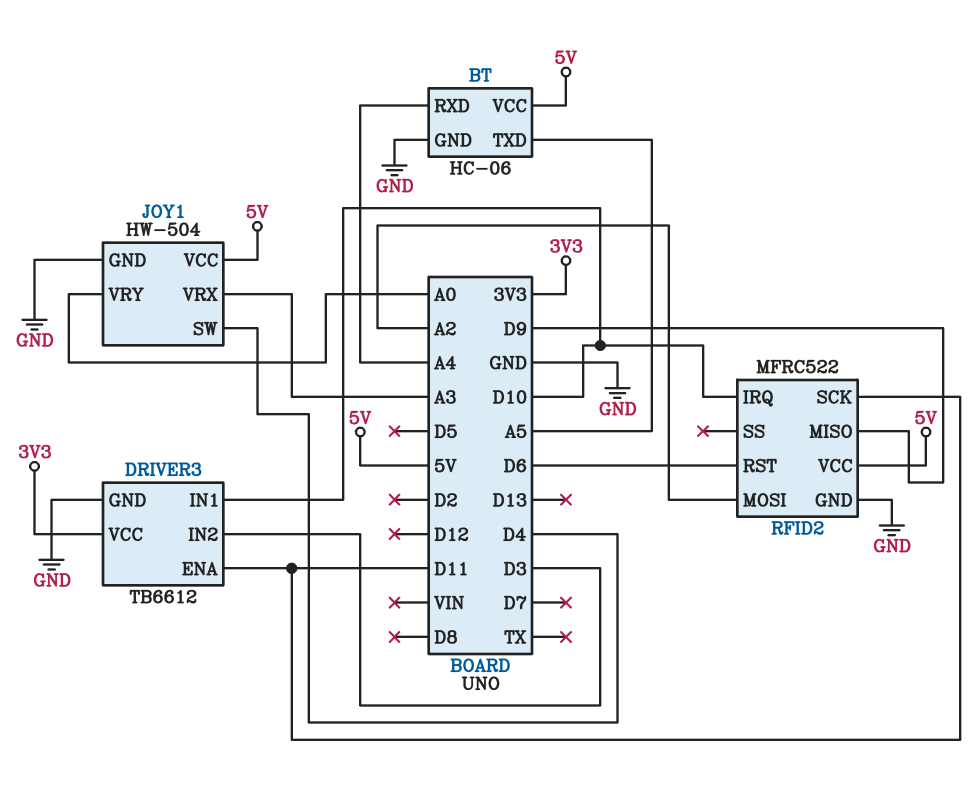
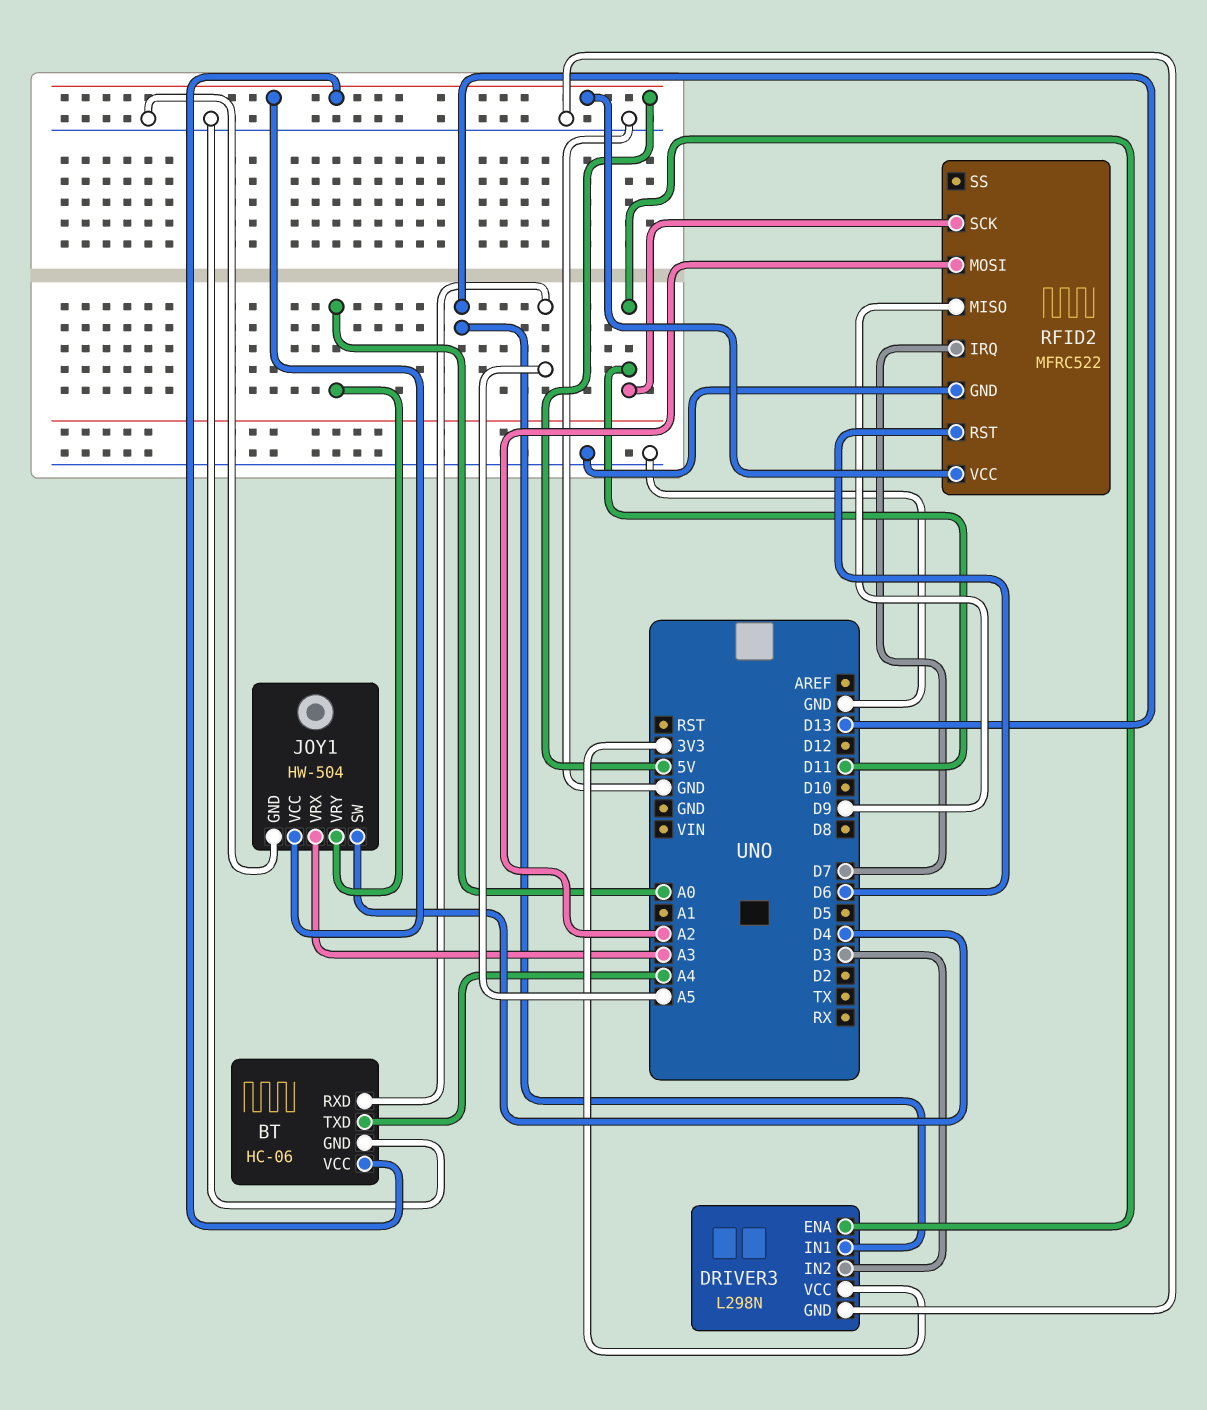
BT pin RXD: A4 -> A5
BT pin TXD: A5 -> A4
DRIVER3: TB6612 -> L298N
DRIVER3 pin IN1: D10 -> D13
RFID2 pin IRQ: D10 -> D7

